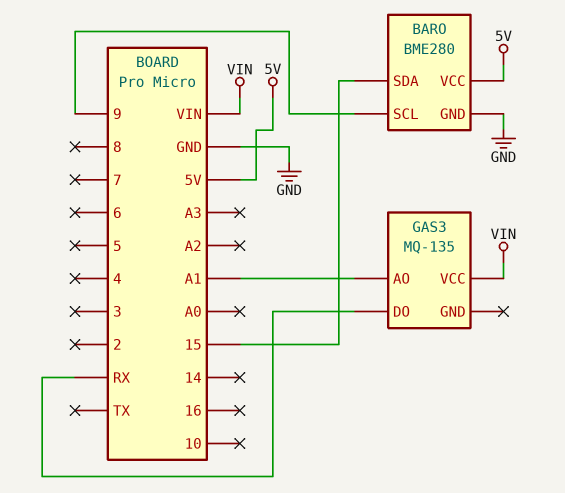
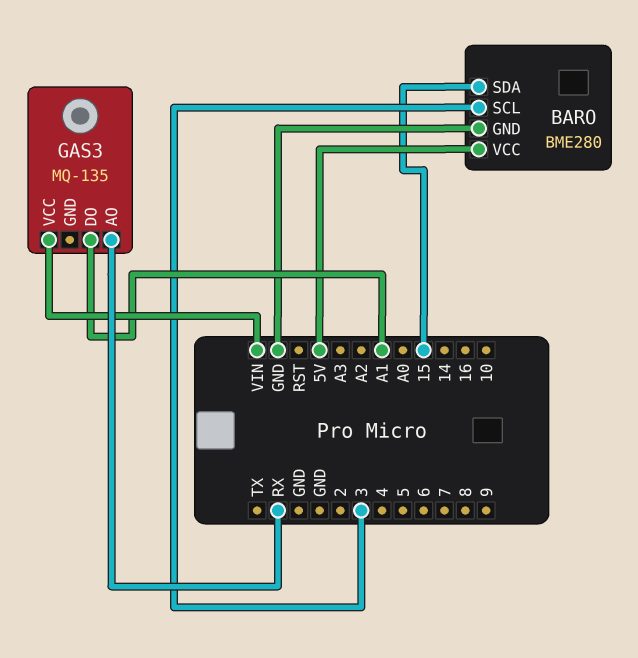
BARO pin SCL: 9 -> 3
GAS3 pin AO: A1 -> RX
GAS3 pin DO: RX -> A1

